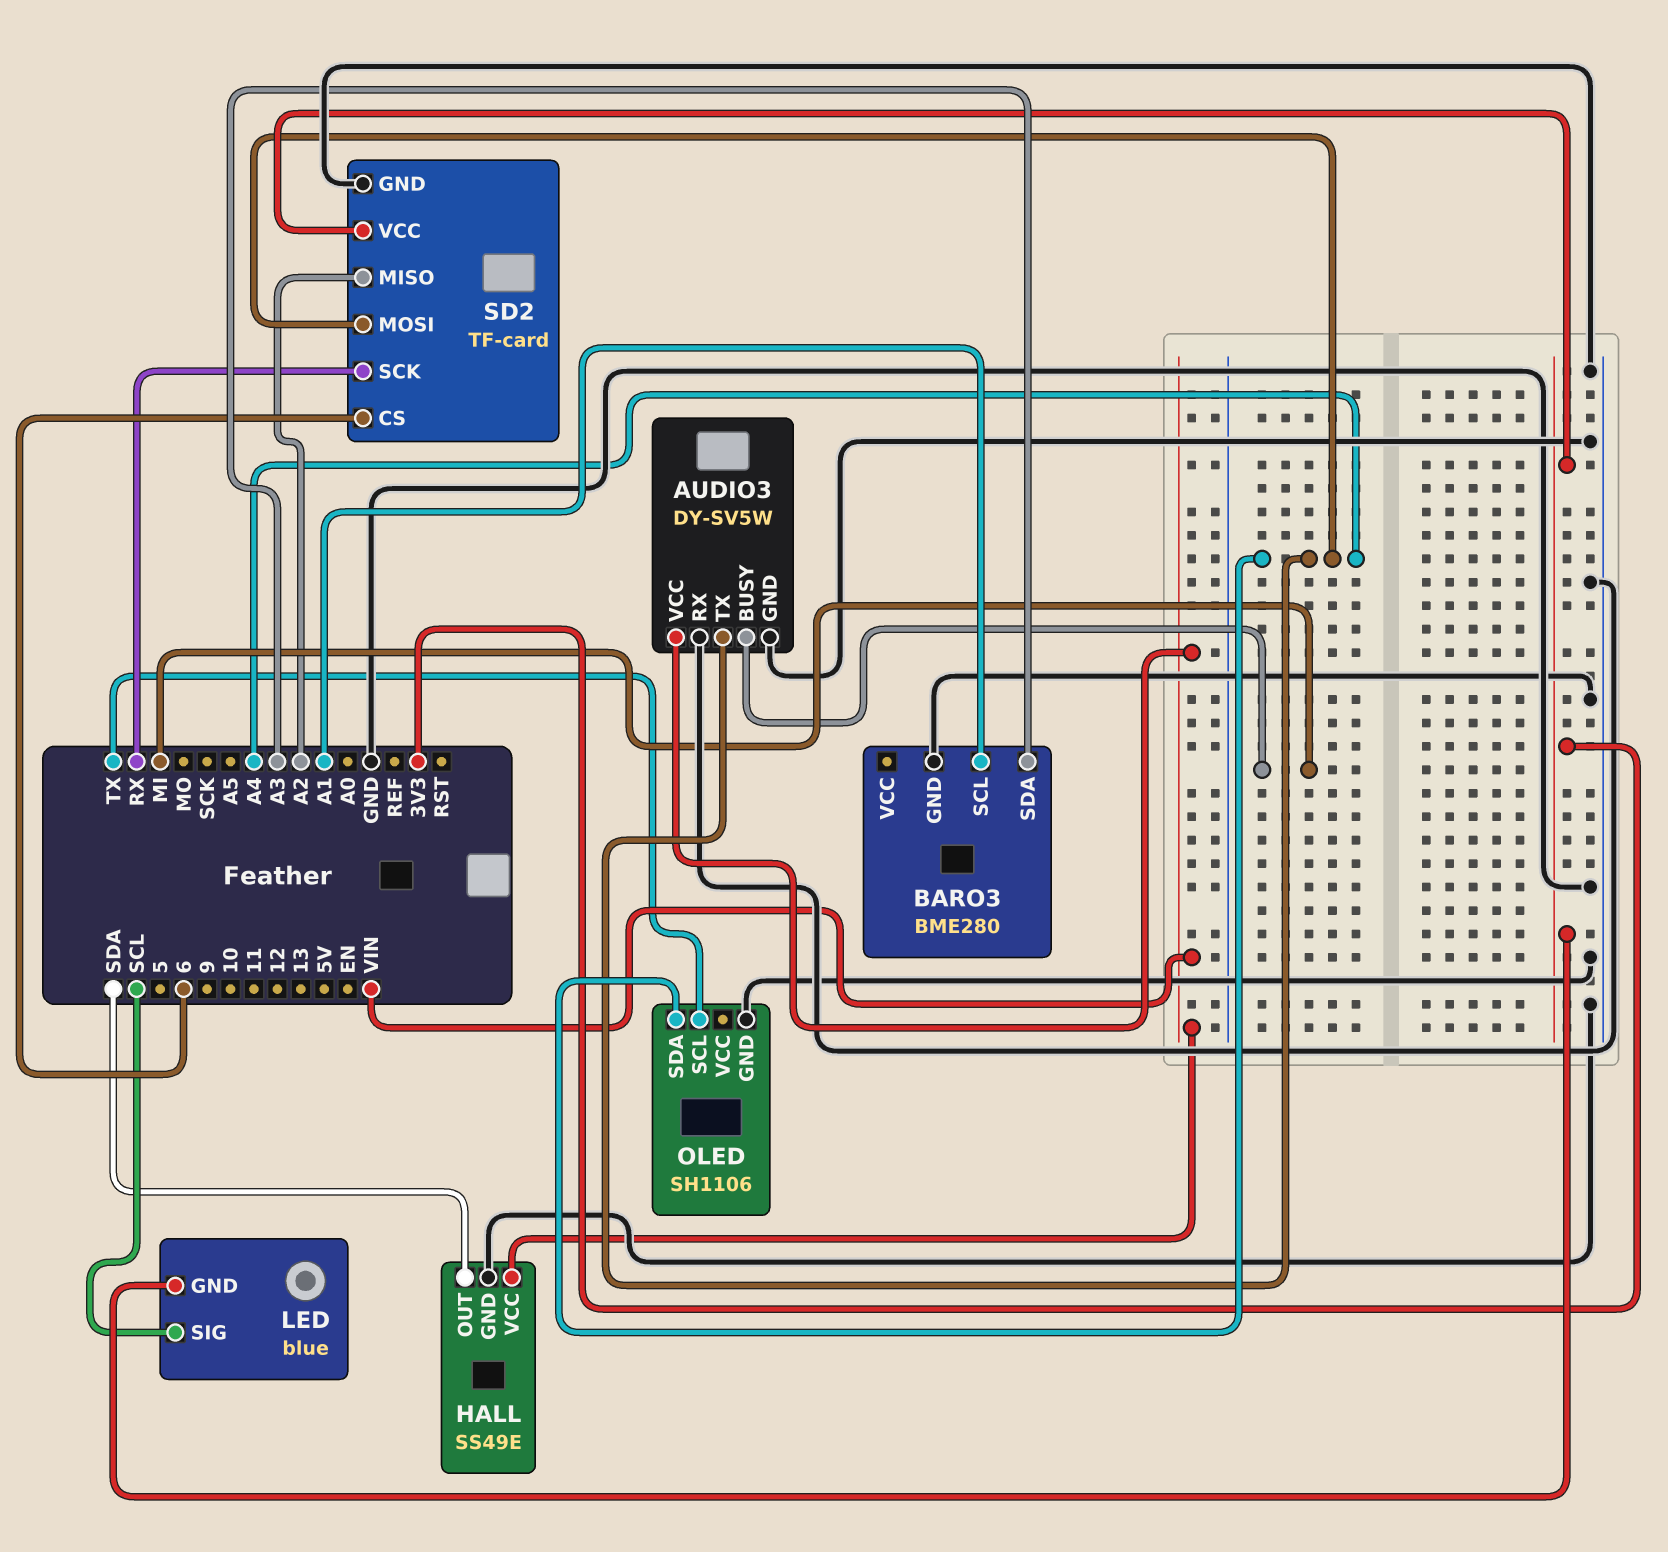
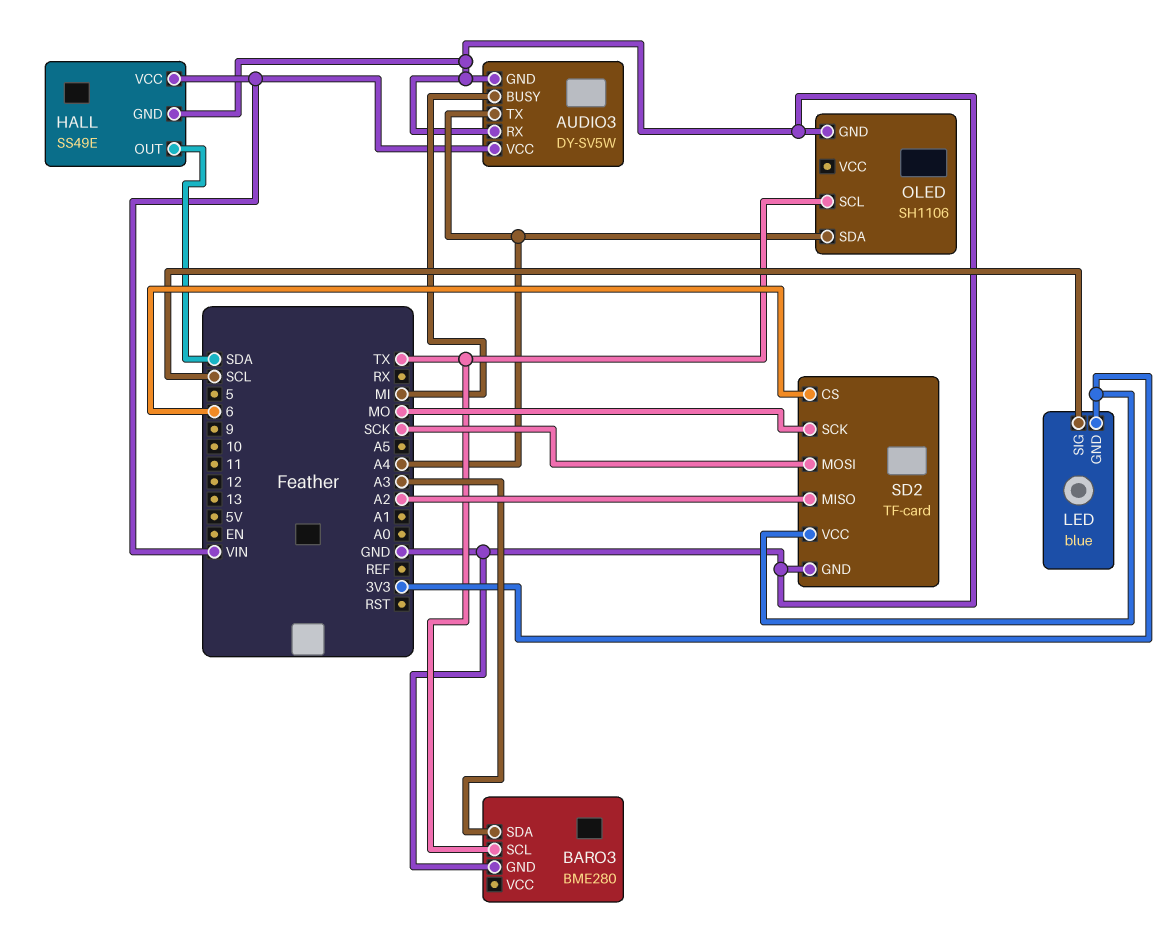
BARO3 pin SCL: A1 -> TX
SD2 pin MOSI: A4 -> SCK
SD2 pin SCK: RX -> MO

